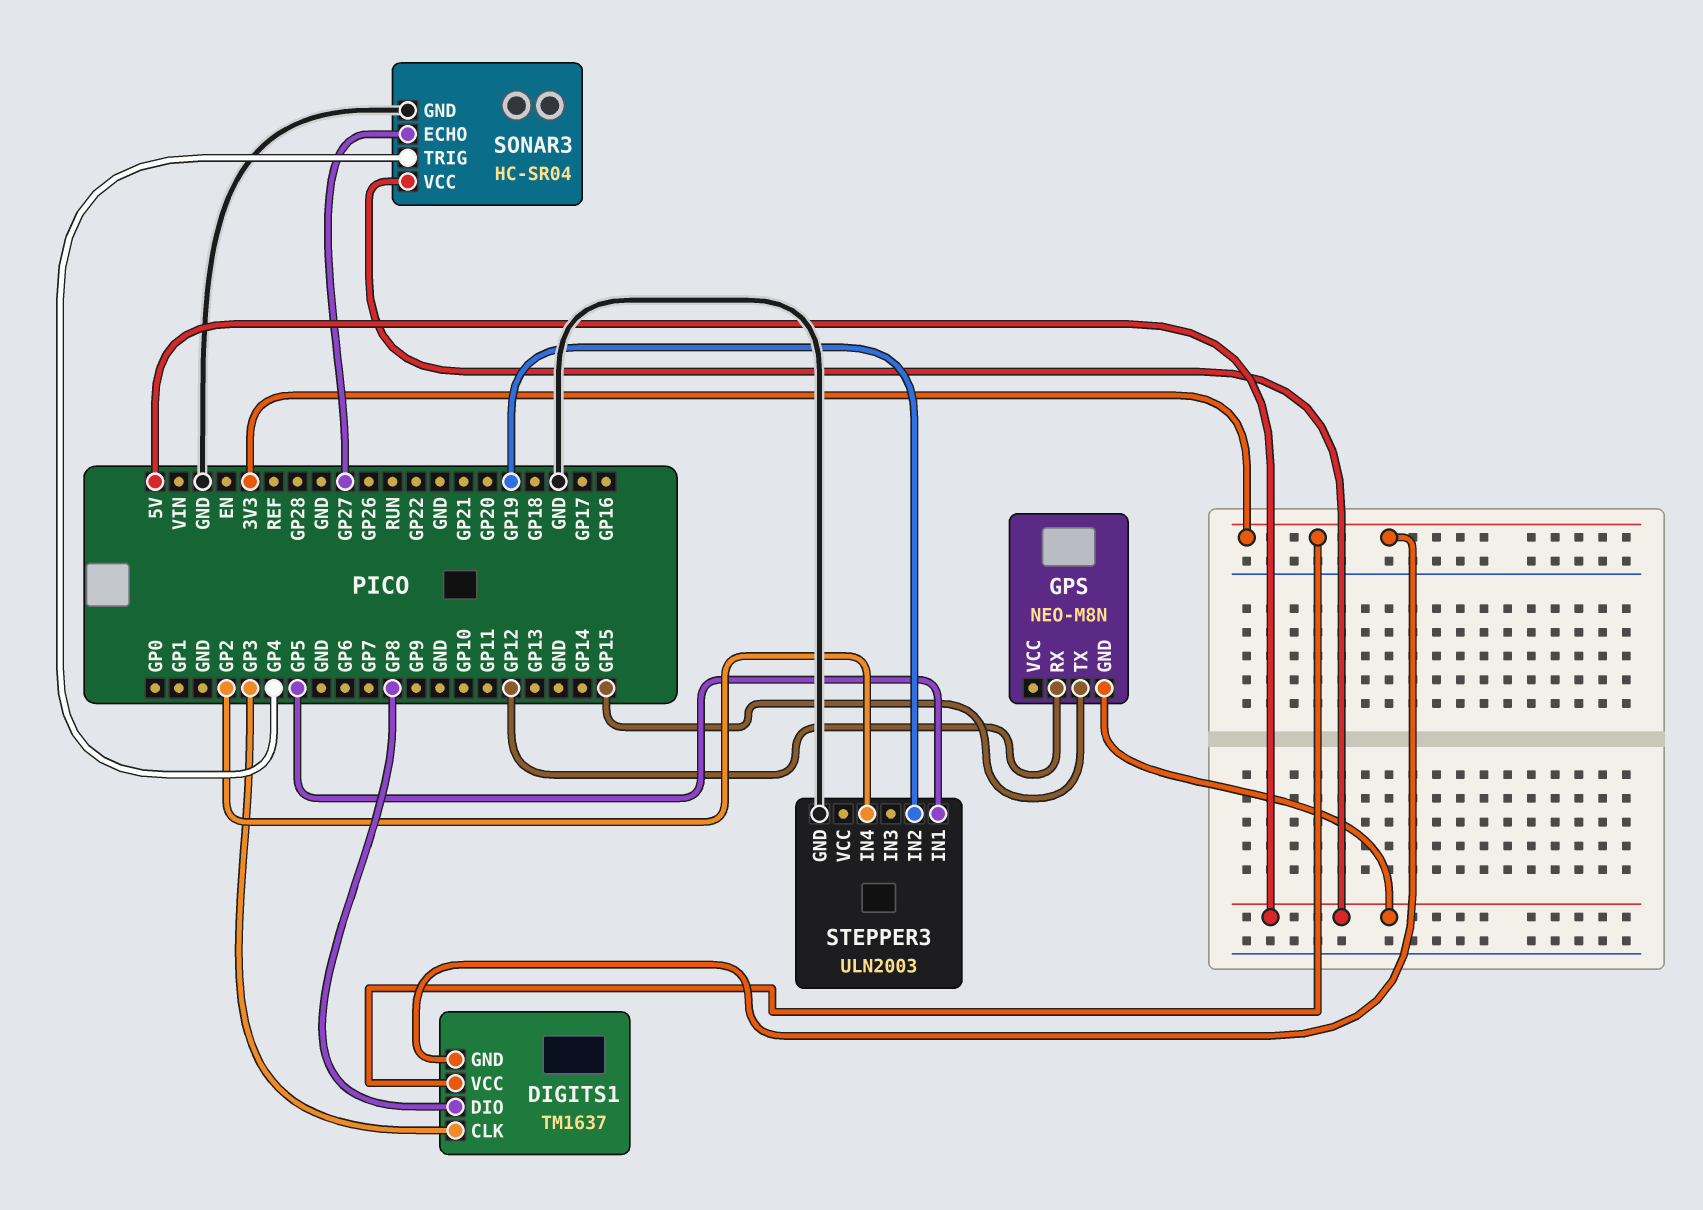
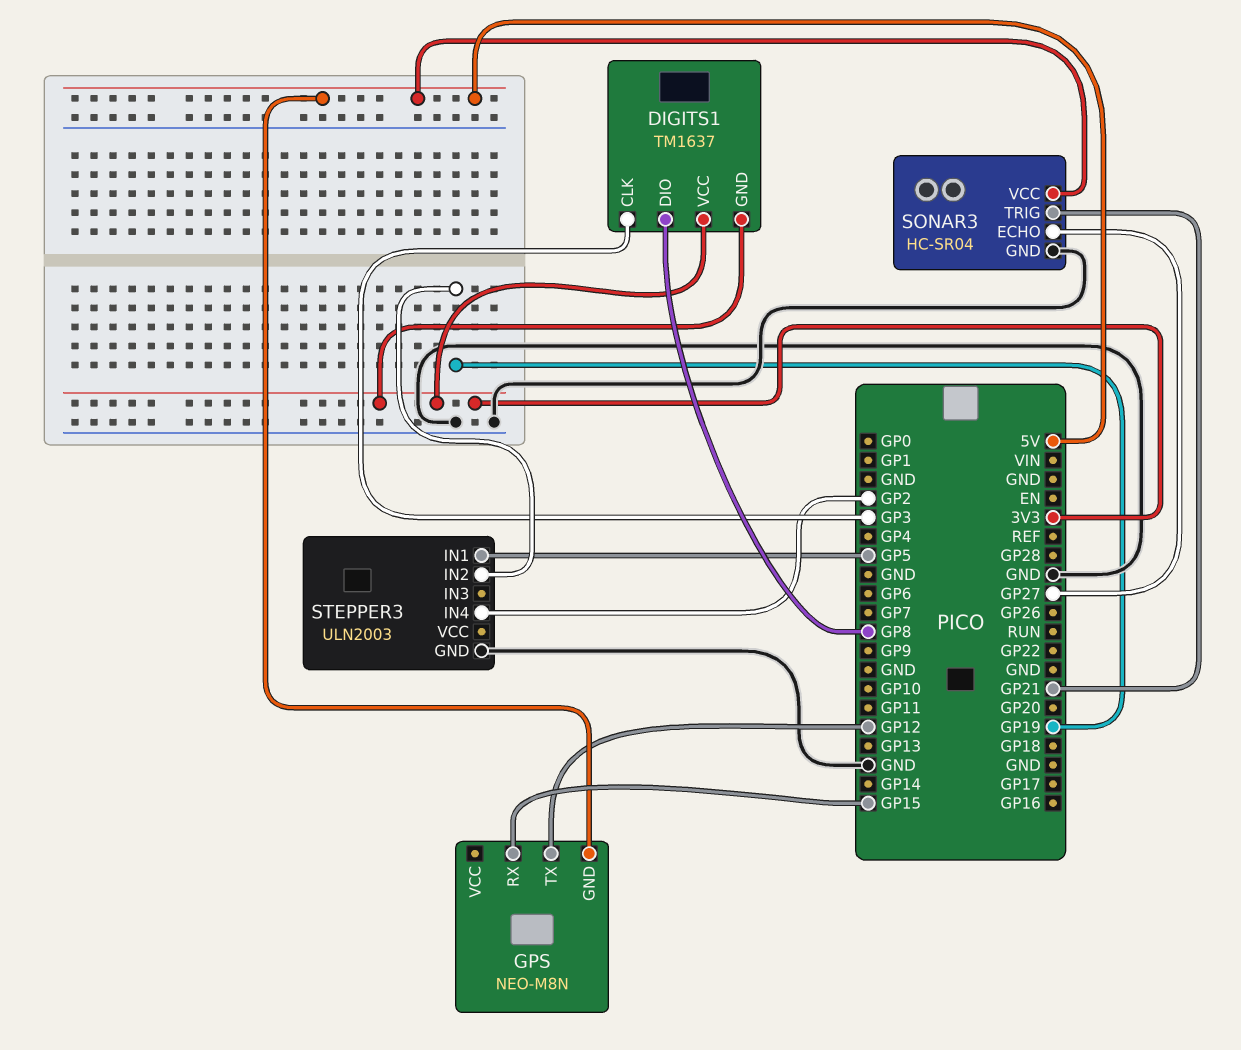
GPS pin RX: GP12 -> GP15
GPS pin TX: GP15 -> GP12
SONAR3 pin TRIG: GP4 -> GP21

